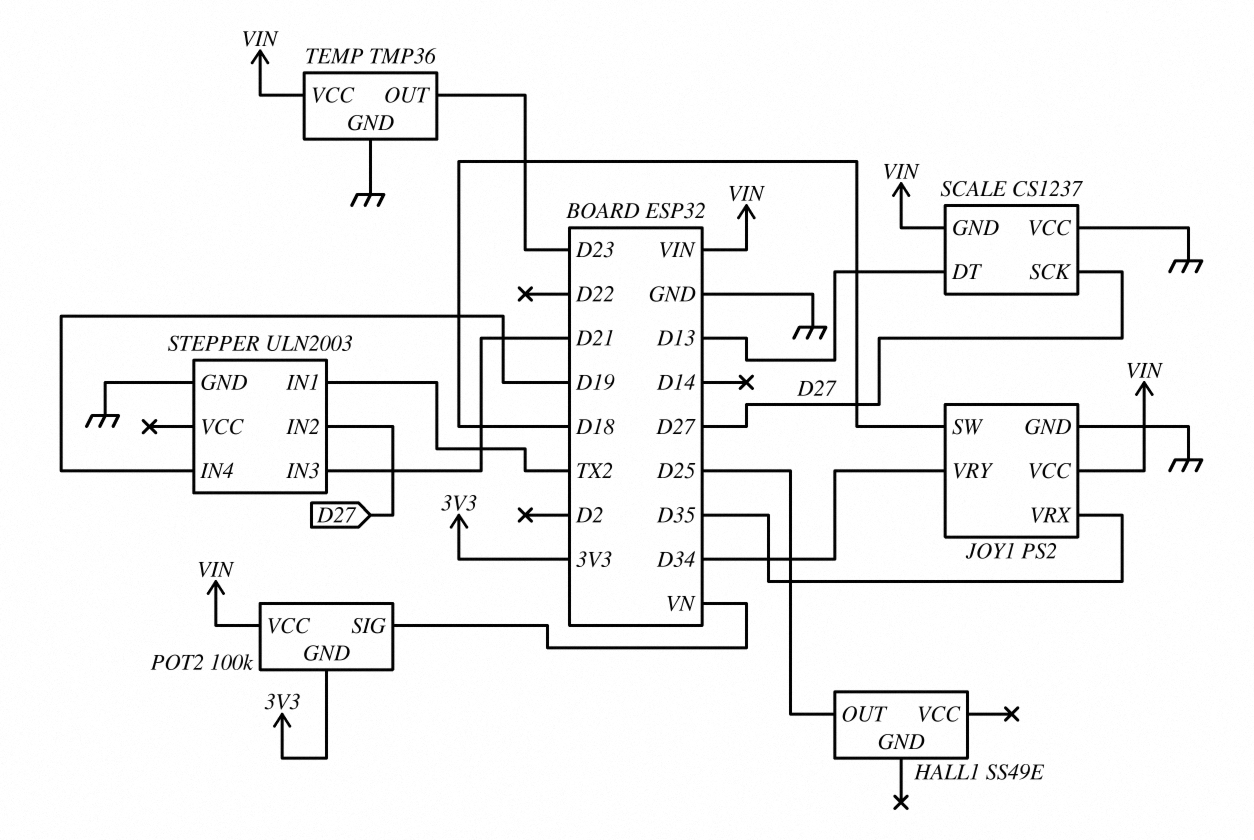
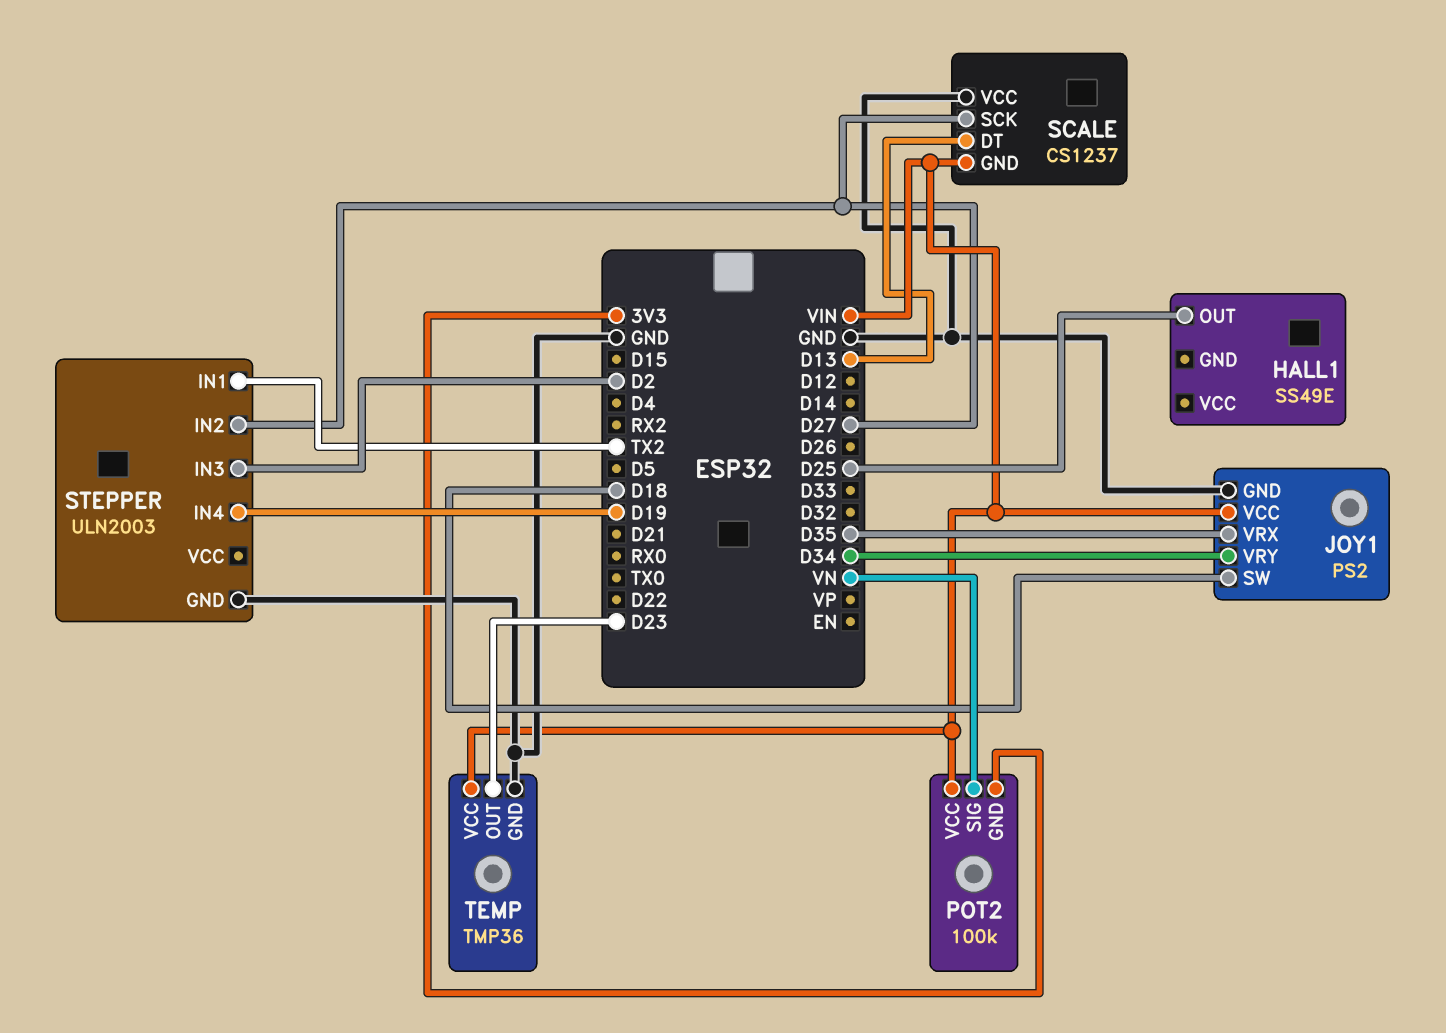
STEPPER pin IN3: D21 -> D2

